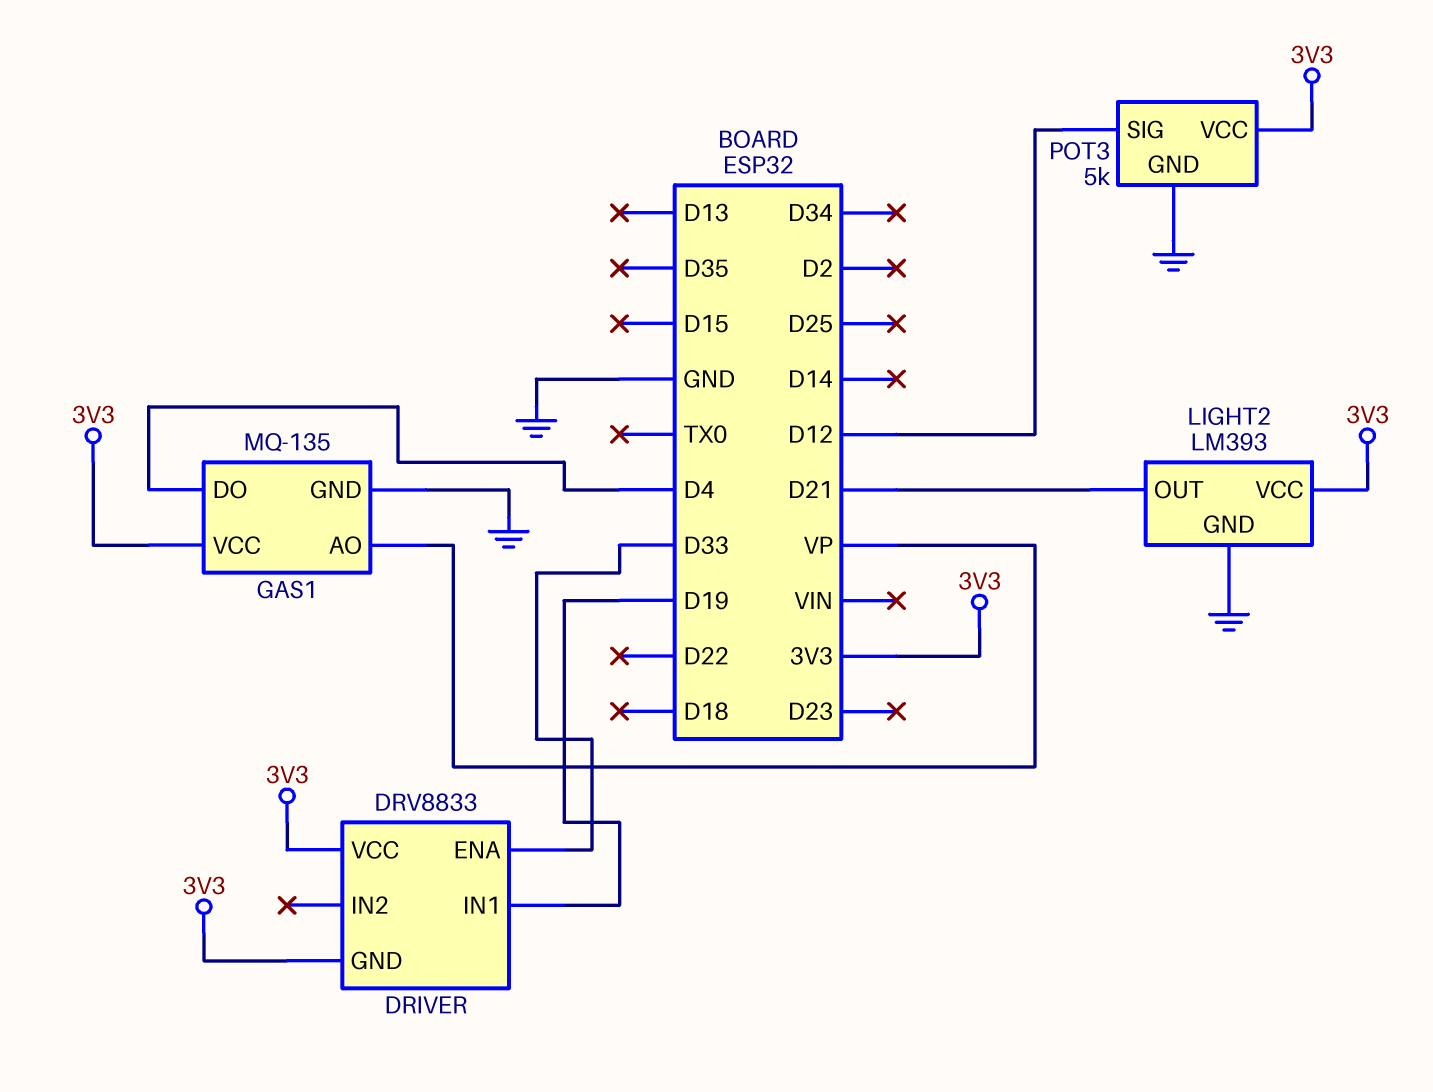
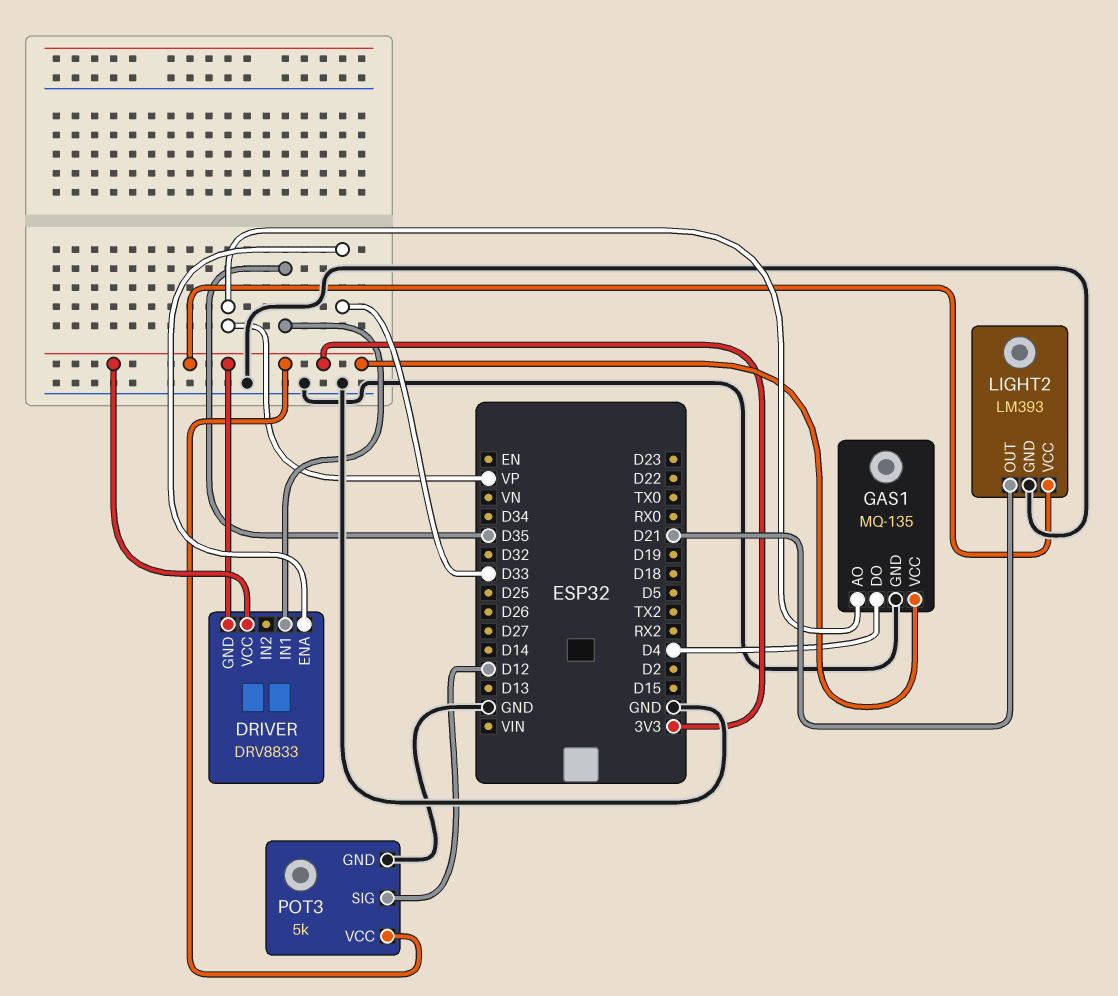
DRIVER pin IN1: D19 -> D35

